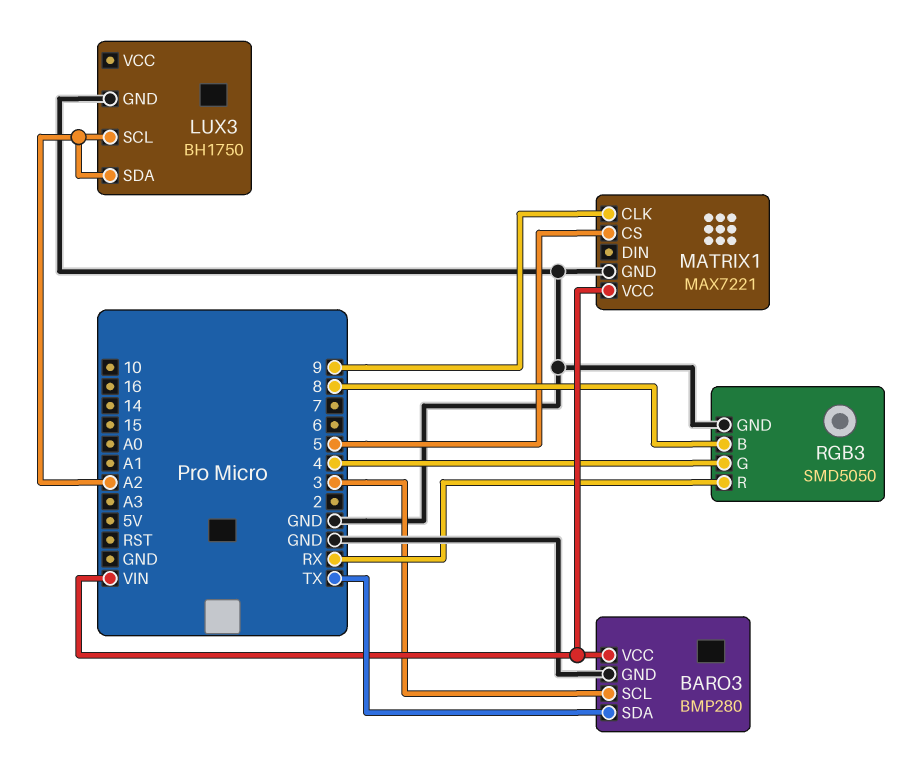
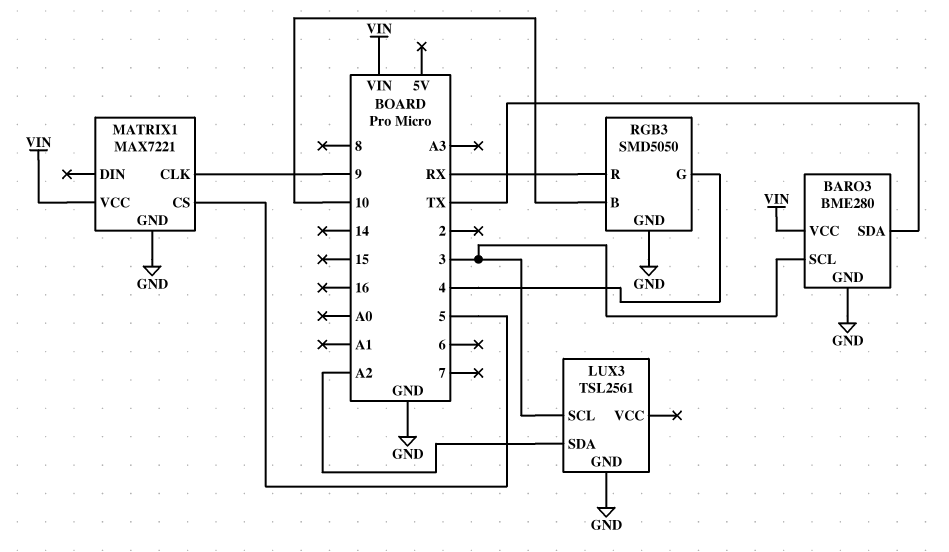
BARO3: BMP280 -> BME280
LUX3: BH1750 -> TSL2561
LUX3 pin SCL: A2 -> 3
RGB3 pin B: 8 -> 10

